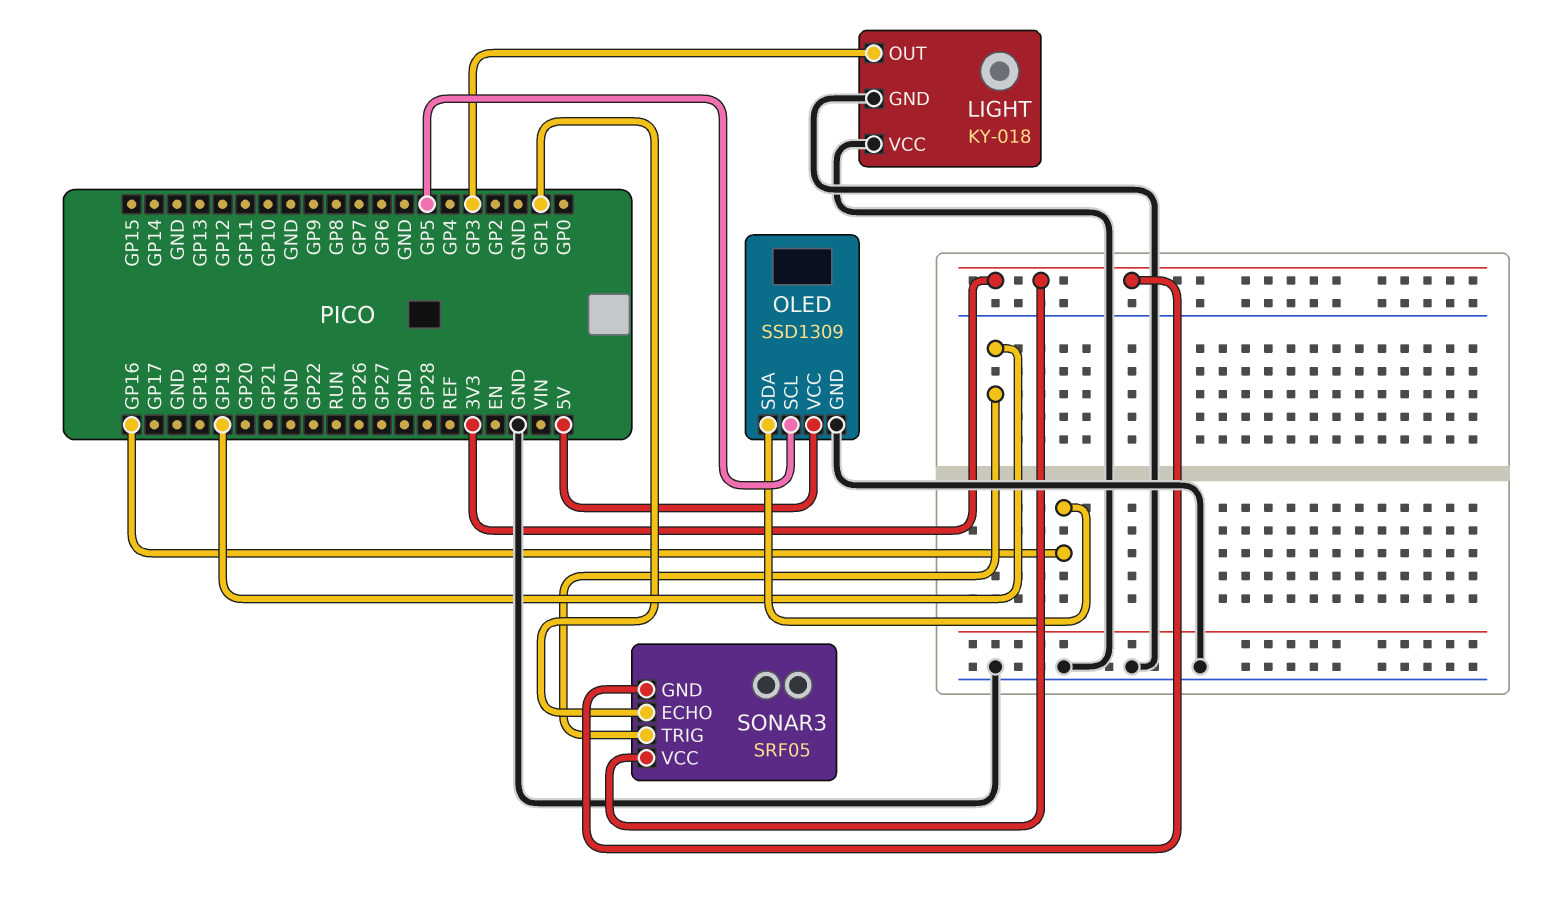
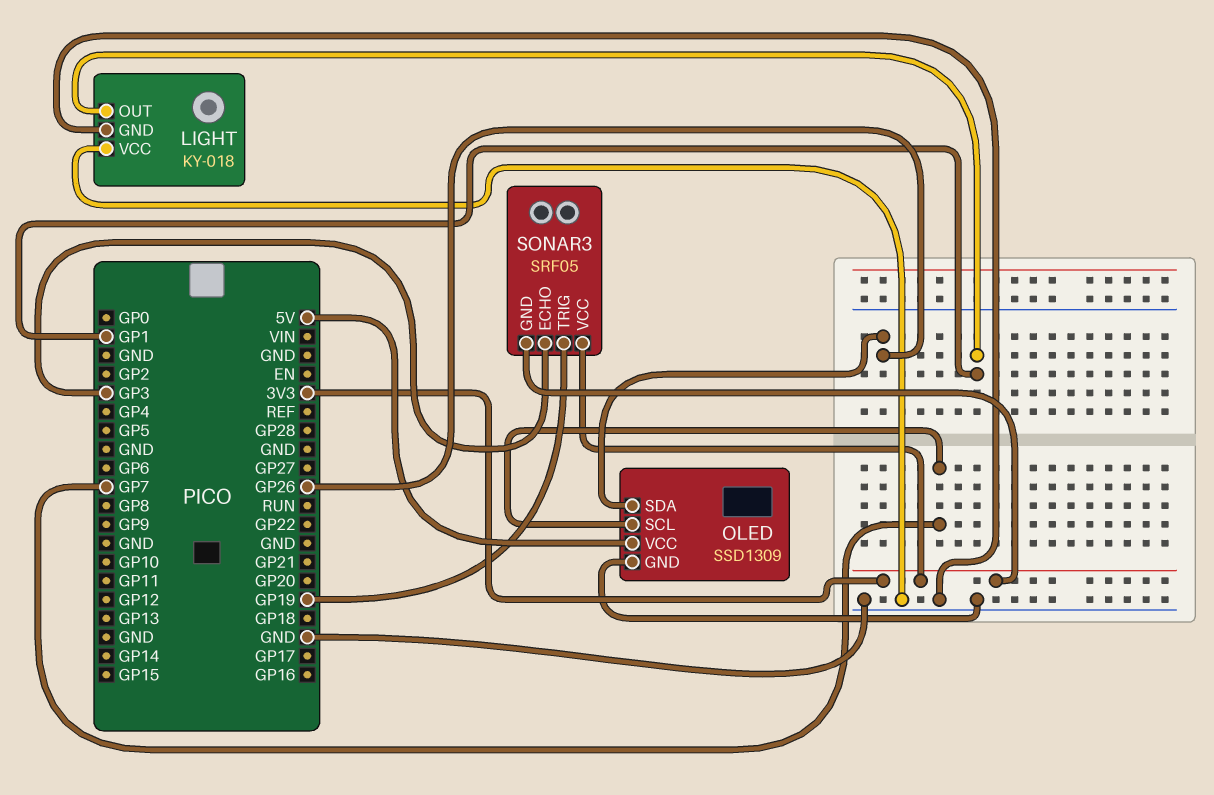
LIGHT pin OUT: GP3 -> GP1
OLED pin SCL: GP5 -> GP7
OLED pin SDA: GP16 -> GP26
SONAR3 pin ECHO: GP1 -> GP3

